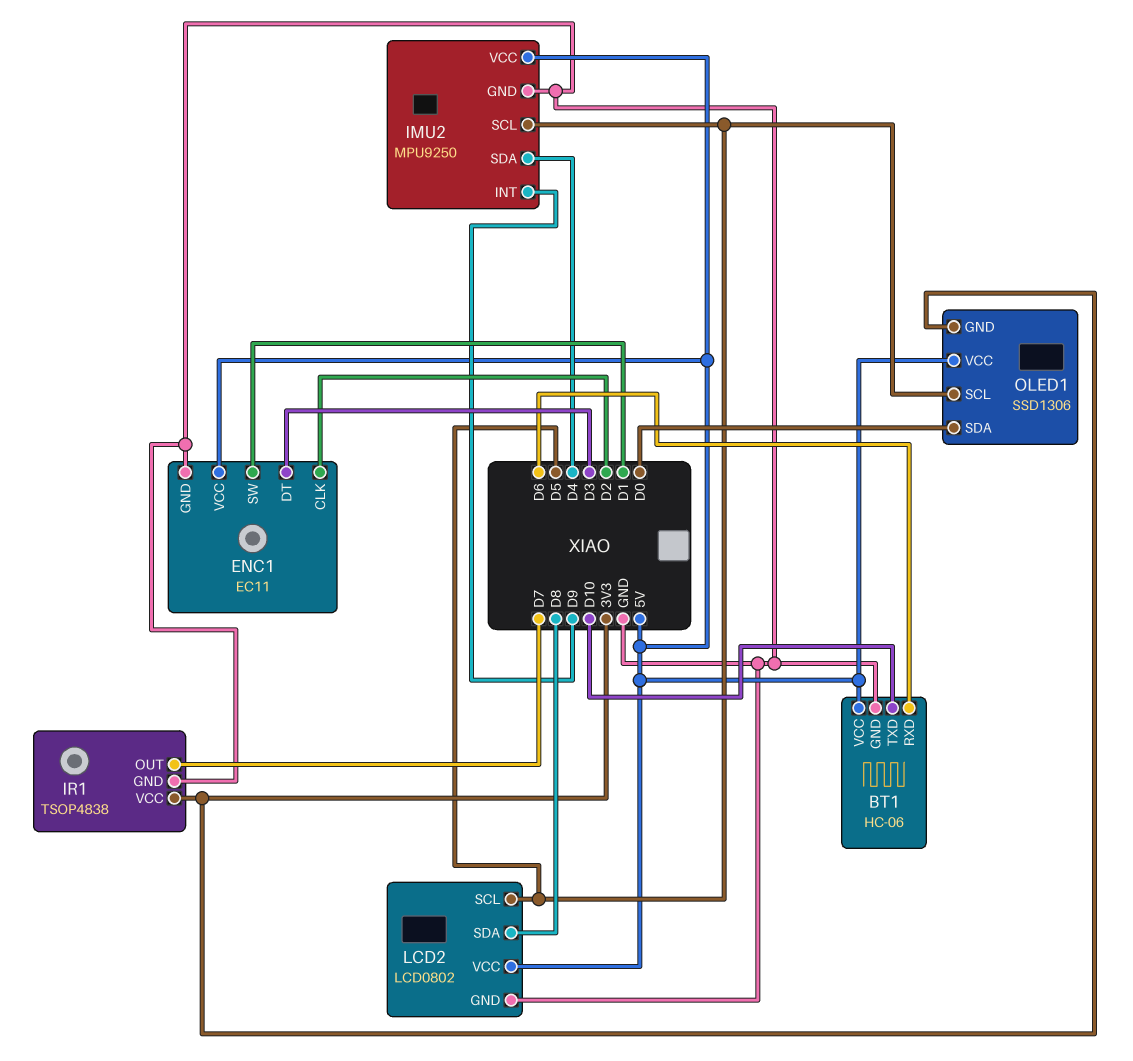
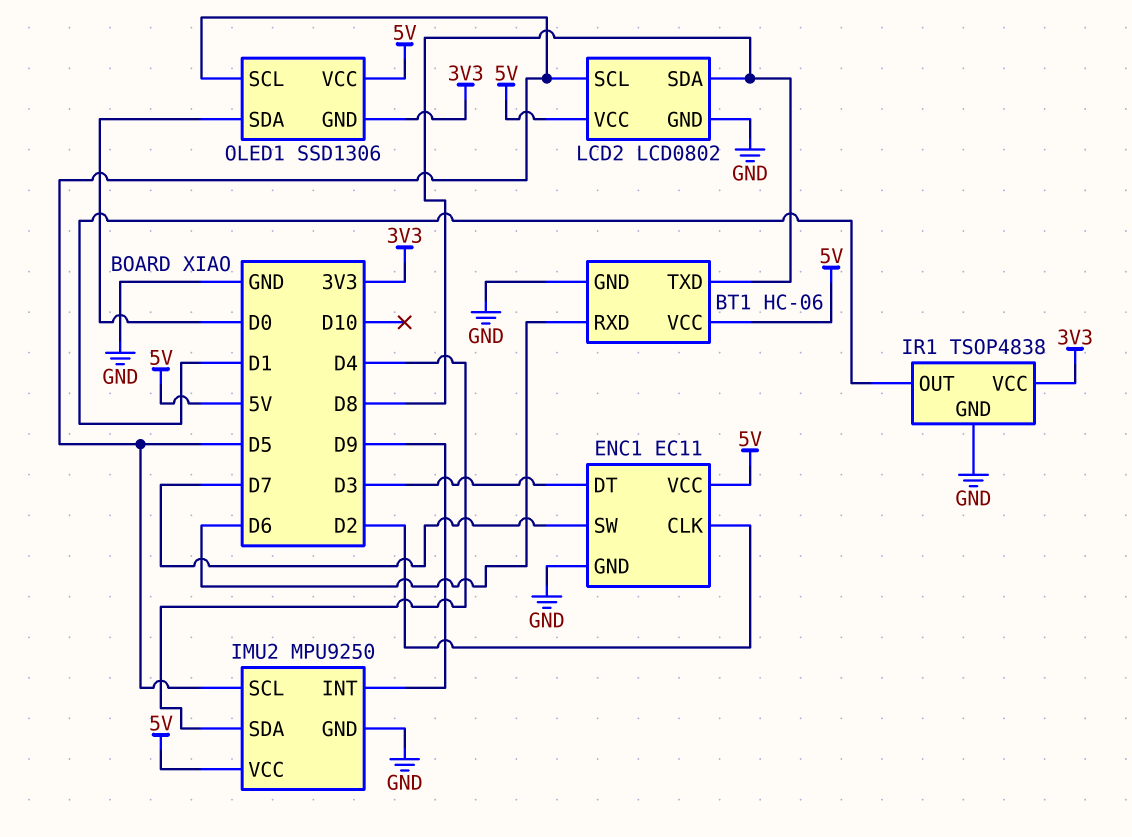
BT1 pin TXD: D10 -> D8
ENC1 pin SW: D1 -> D7
IR1 pin OUT: D7 -> D1

